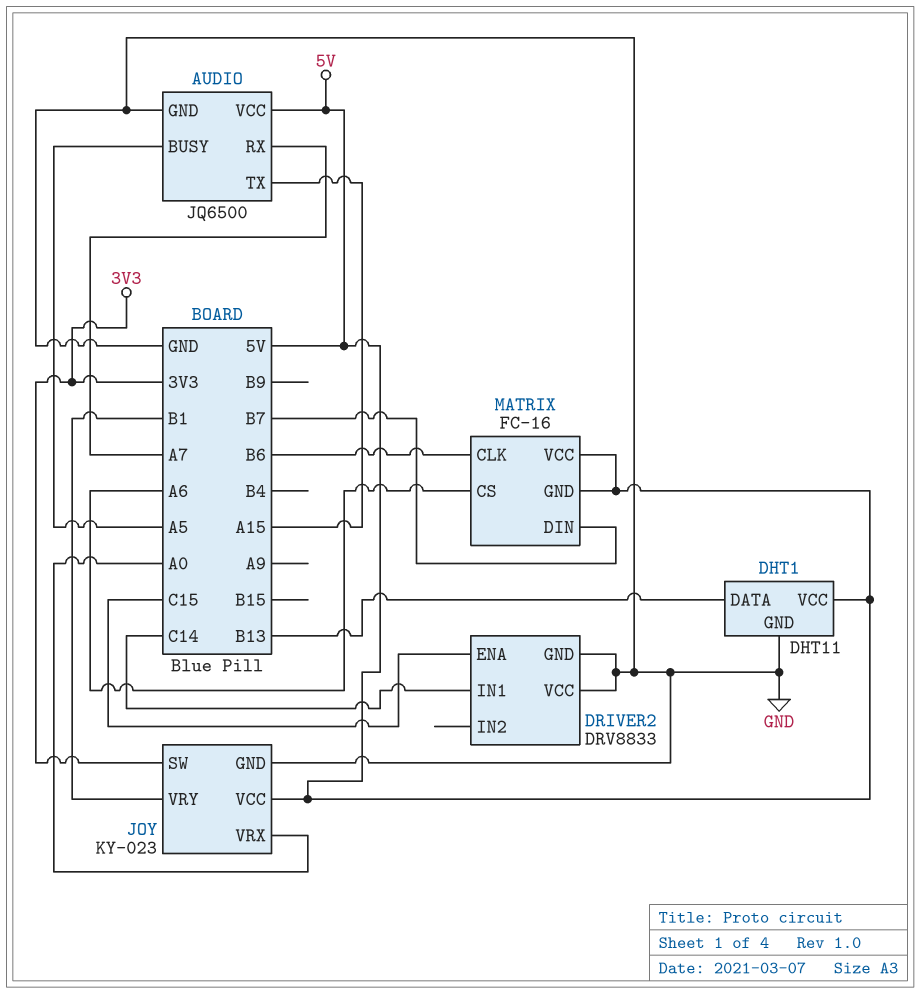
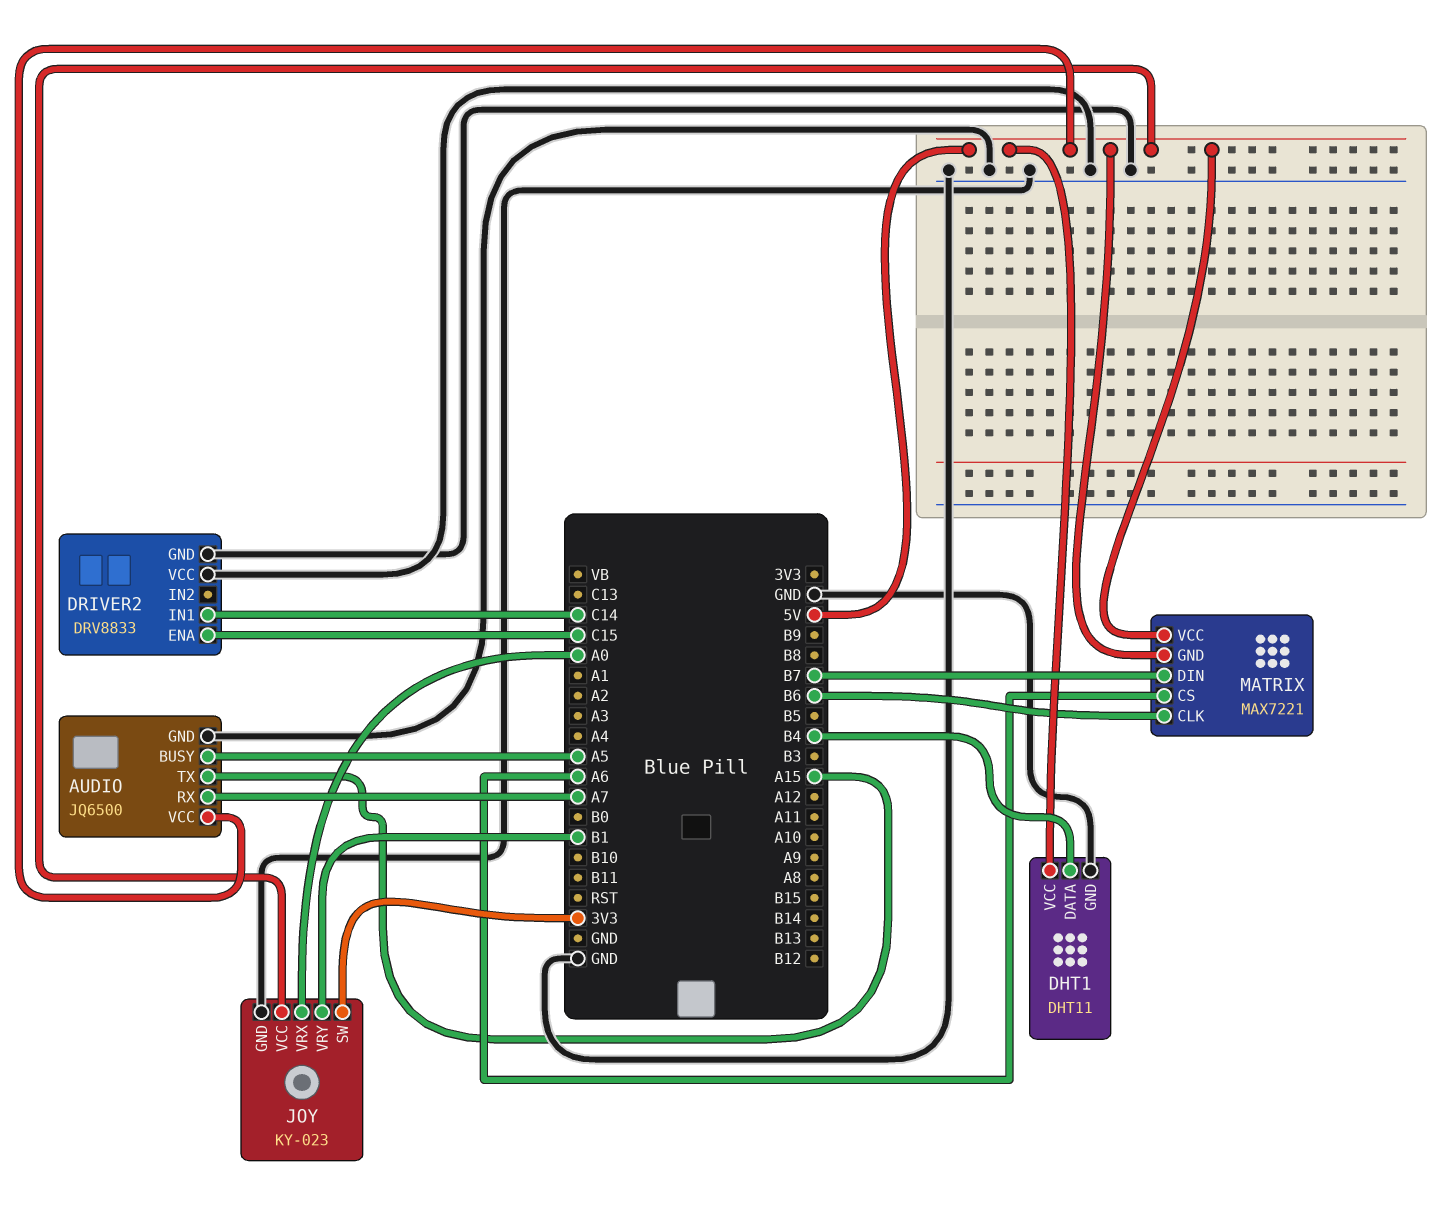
DHT1 pin DATA: B13 -> B4
MATRIX: FC-16 -> MAX7221

